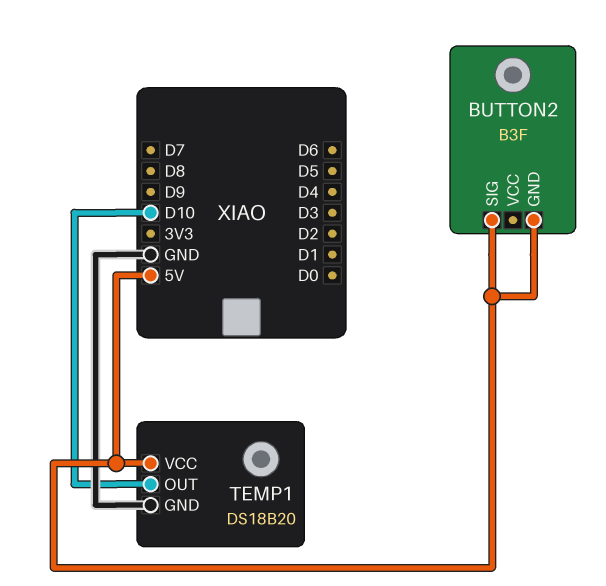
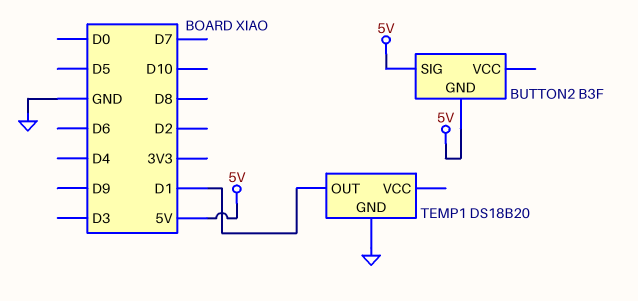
TEMP1 pin OUT: D10 -> D1
TEMP1 pin VCC: 5V -> none

